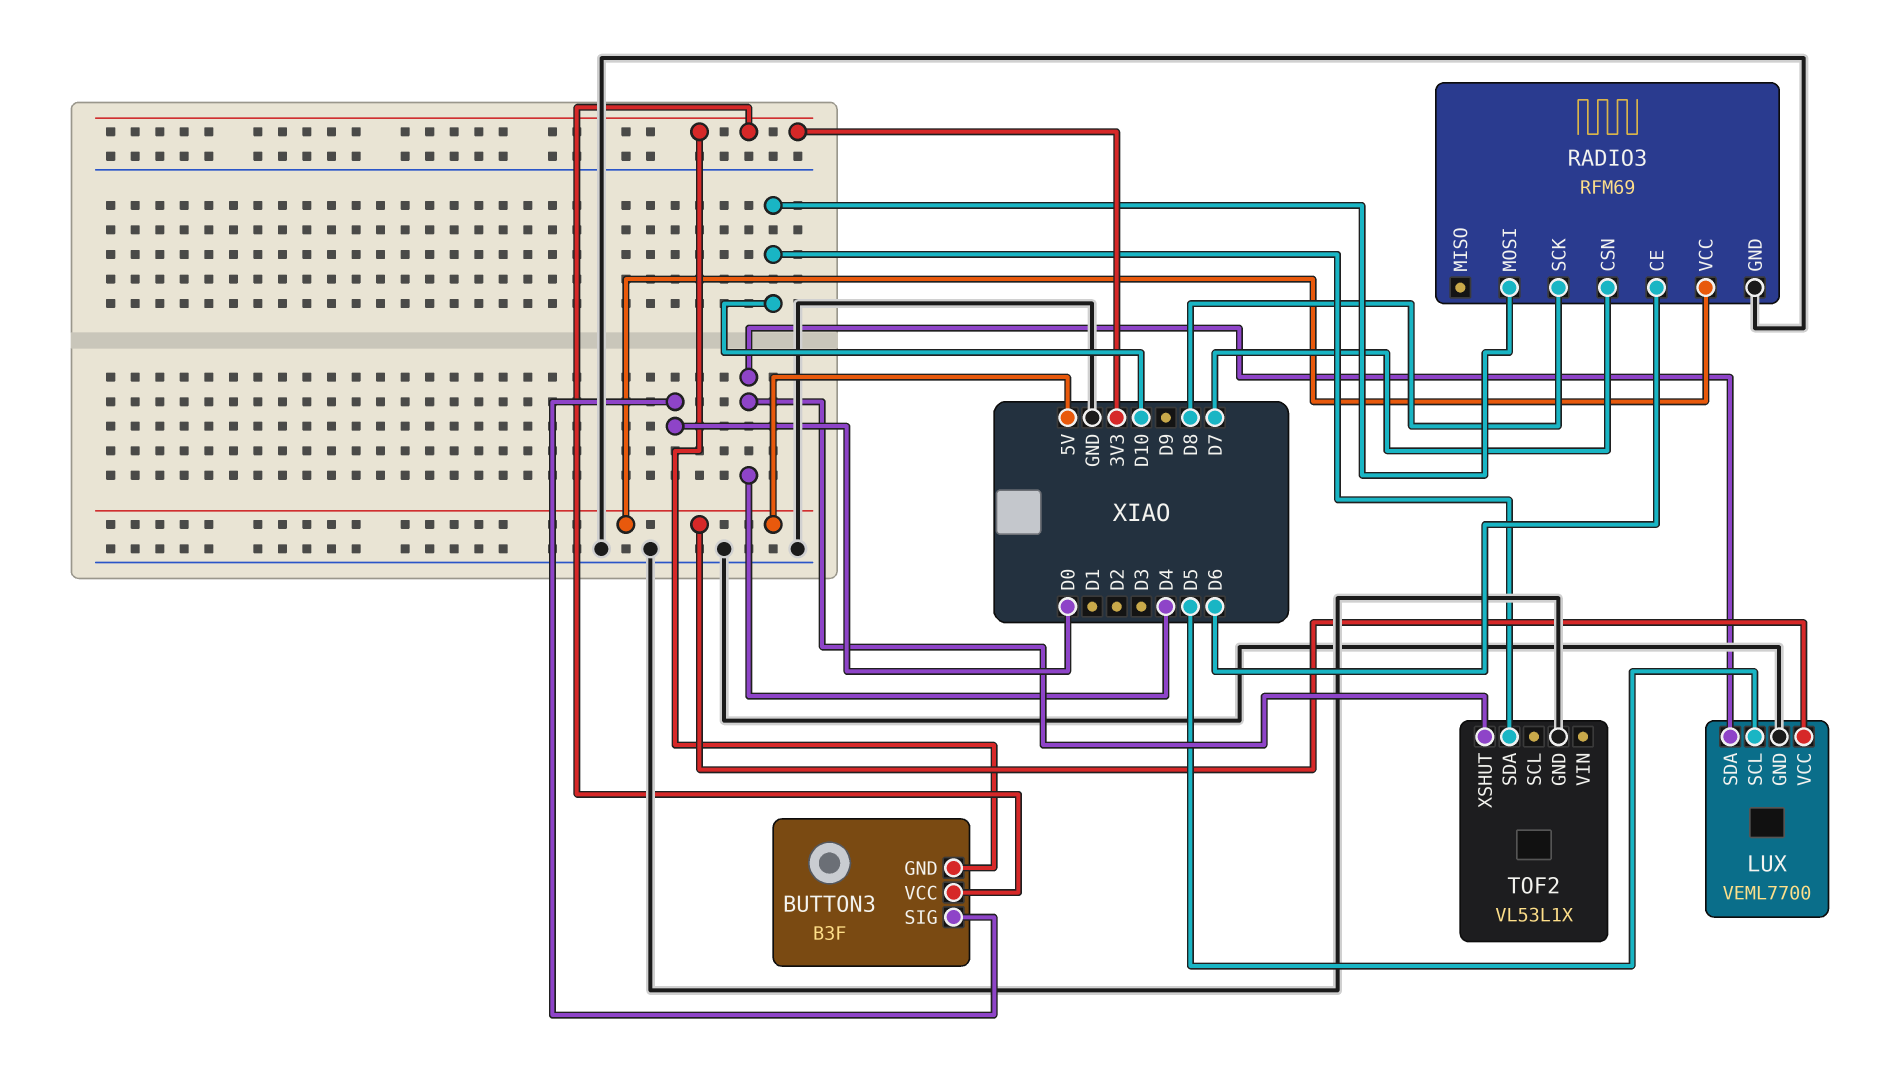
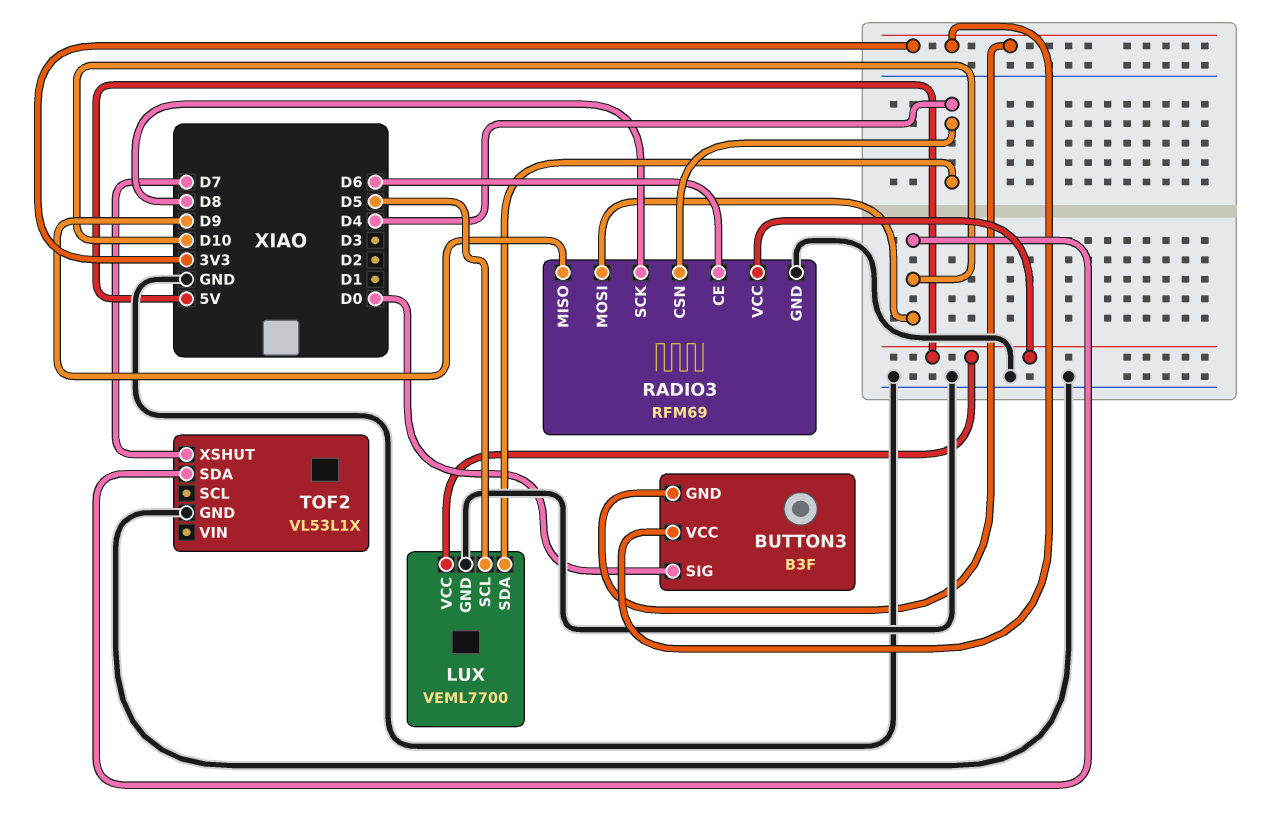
RADIO3 pin CSN: D7 -> D4
RADIO3 pin MISO: none -> D9
TOF2 pin XSHUT: D4 -> D7

